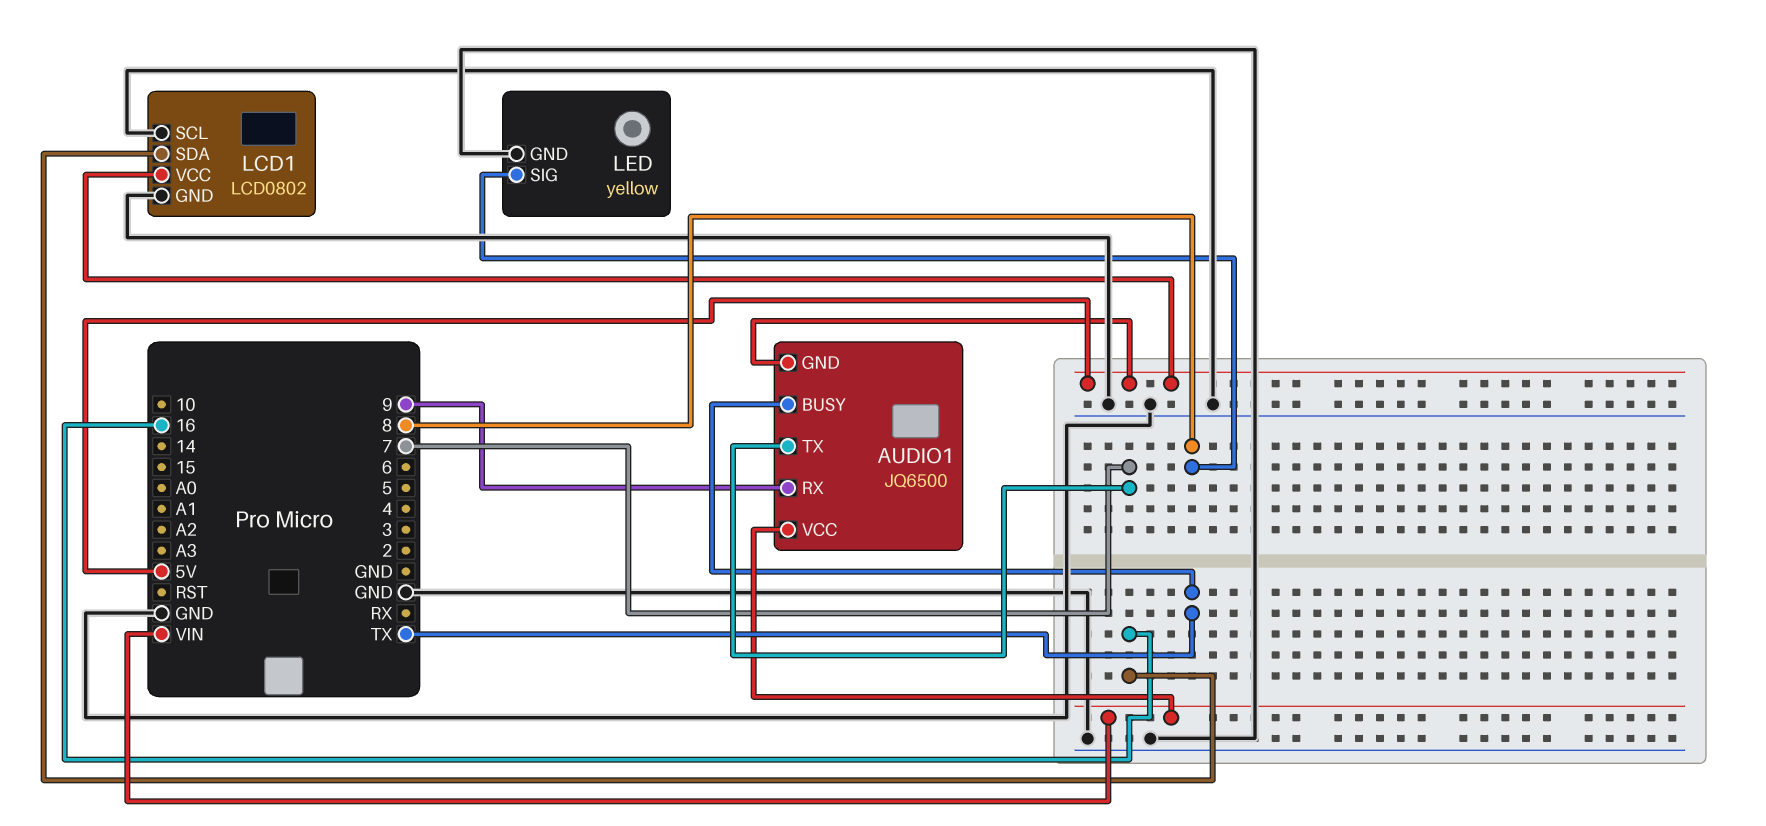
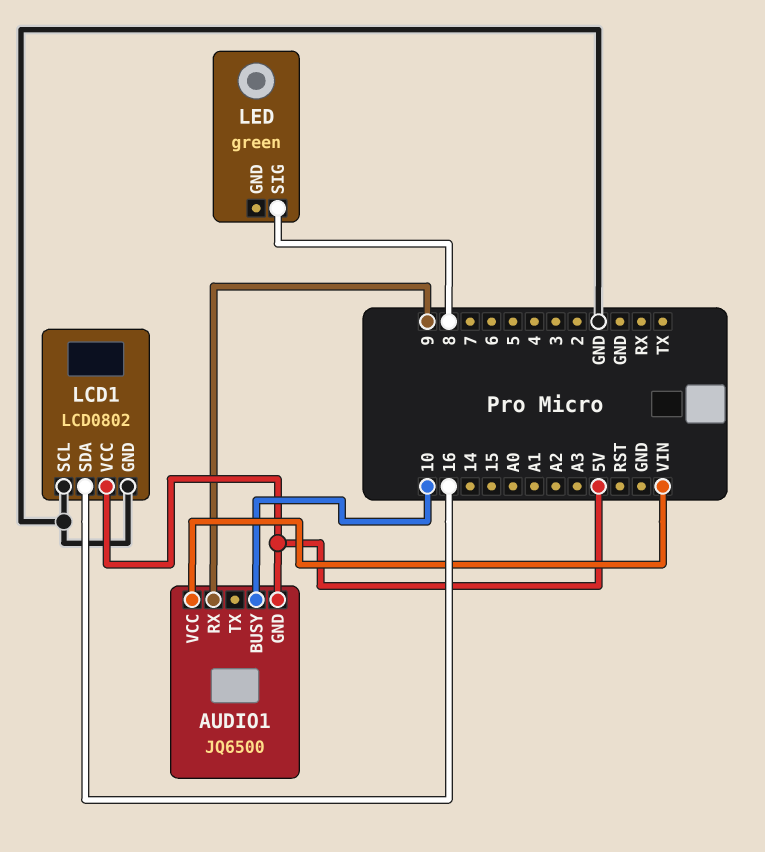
AUDIO1 pin BUSY: TX -> 10
AUDIO1 pin TX: 7 -> none
LED: yellow -> green
LED pin GND: GND -> none

